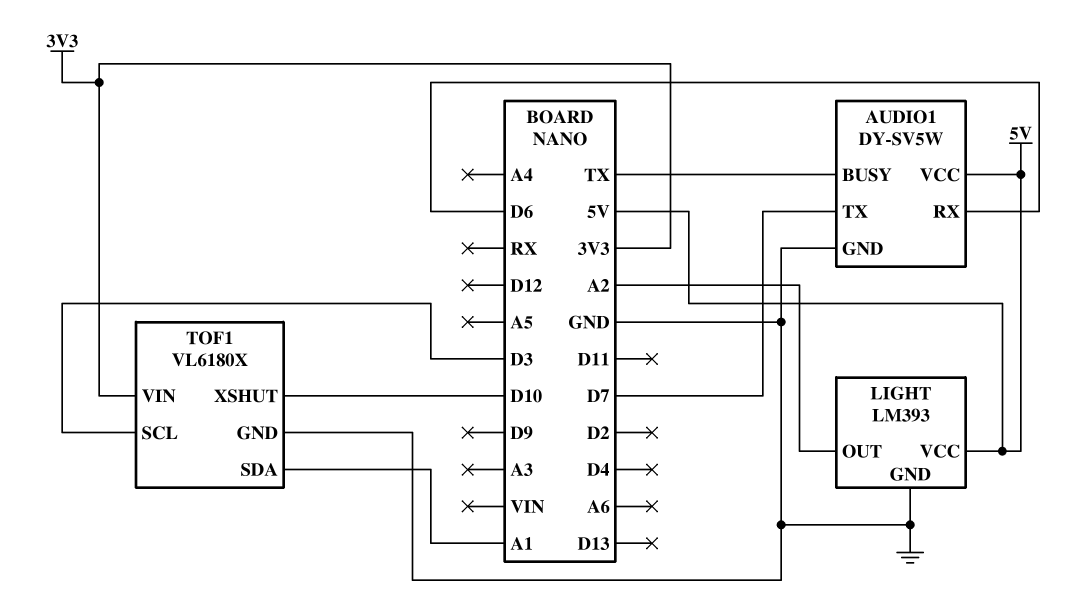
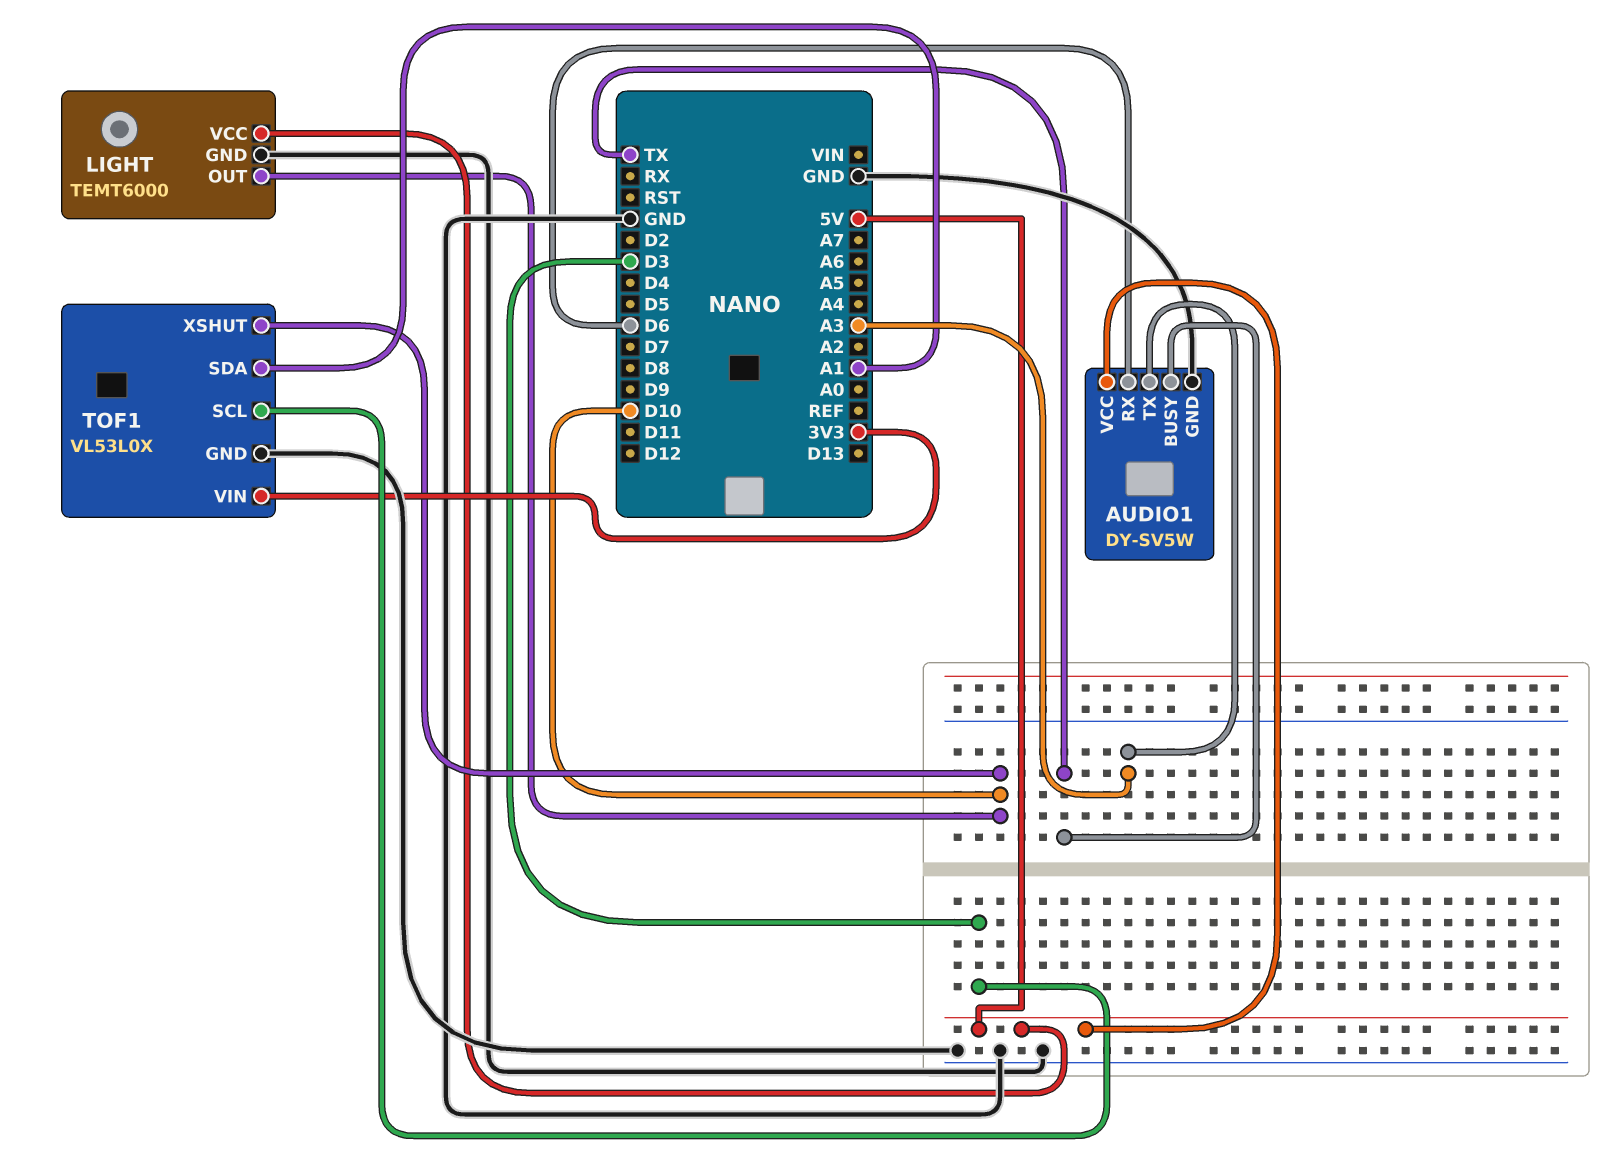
AUDIO1 pin TX: D7 -> A3
LIGHT: LM393 -> TEMT6000
LIGHT pin OUT: A2 -> D10
TOF1: VL6180X -> VL53L0X

